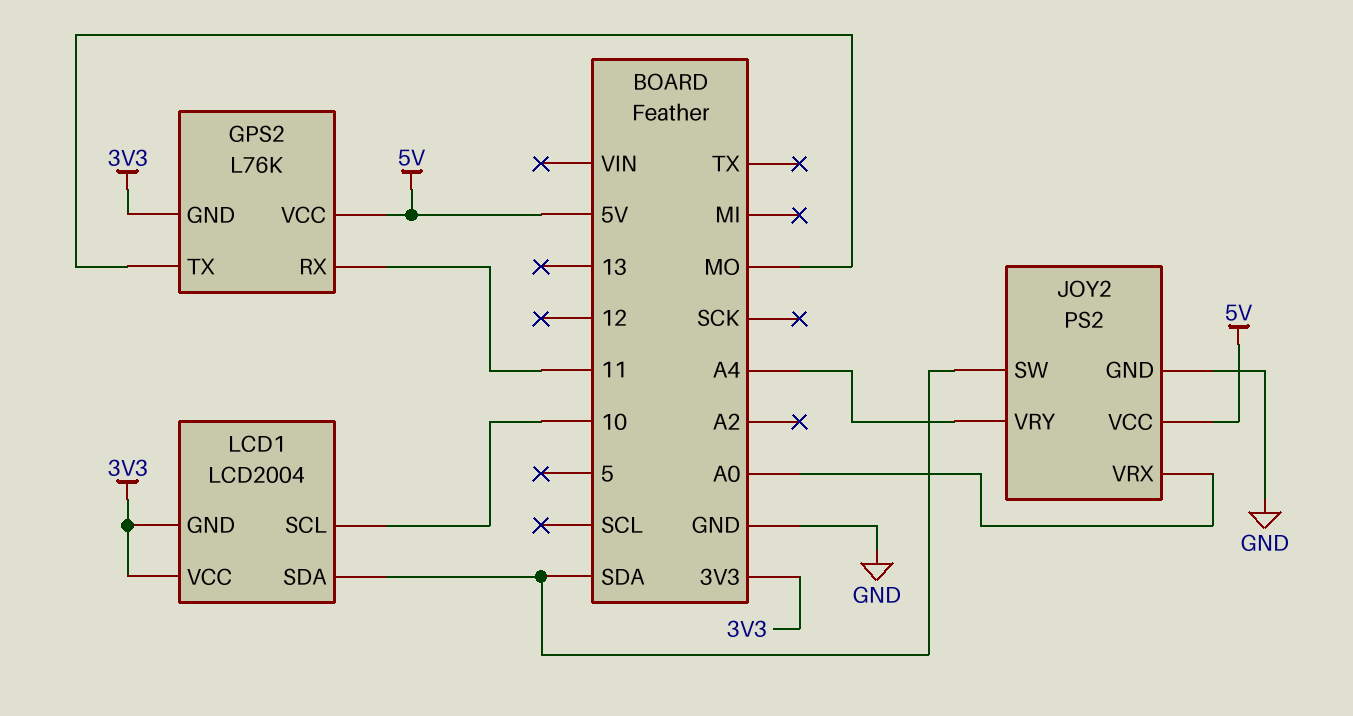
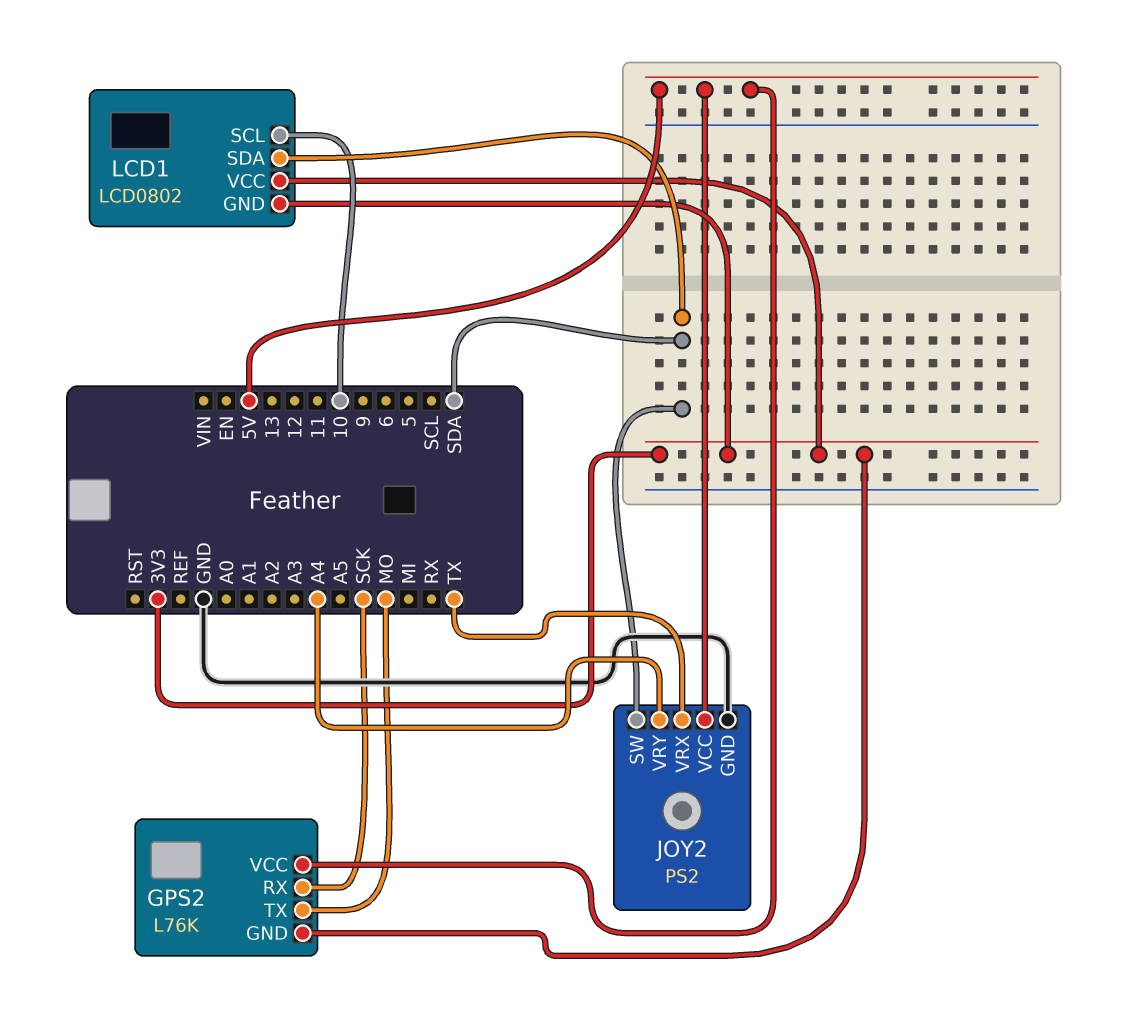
GPS2 pin RX: 11 -> SCK
JOY2 pin VRX: A0 -> TX
LCD1: LCD2004 -> LCD0802

